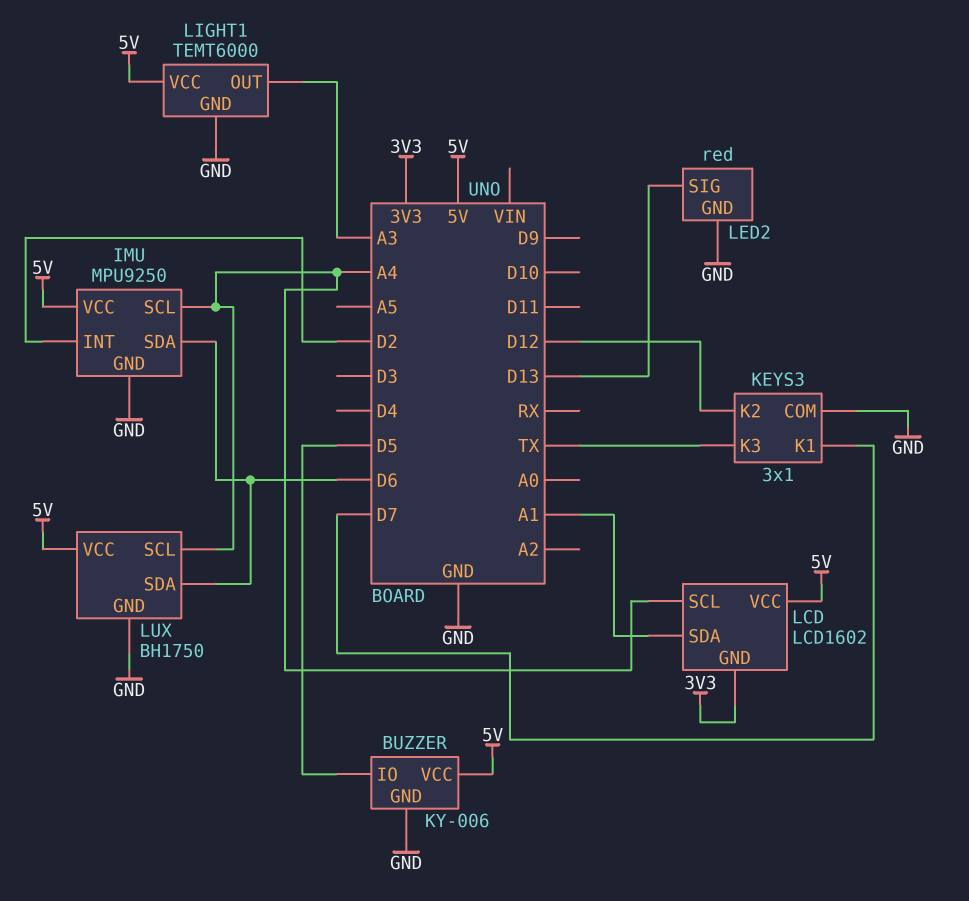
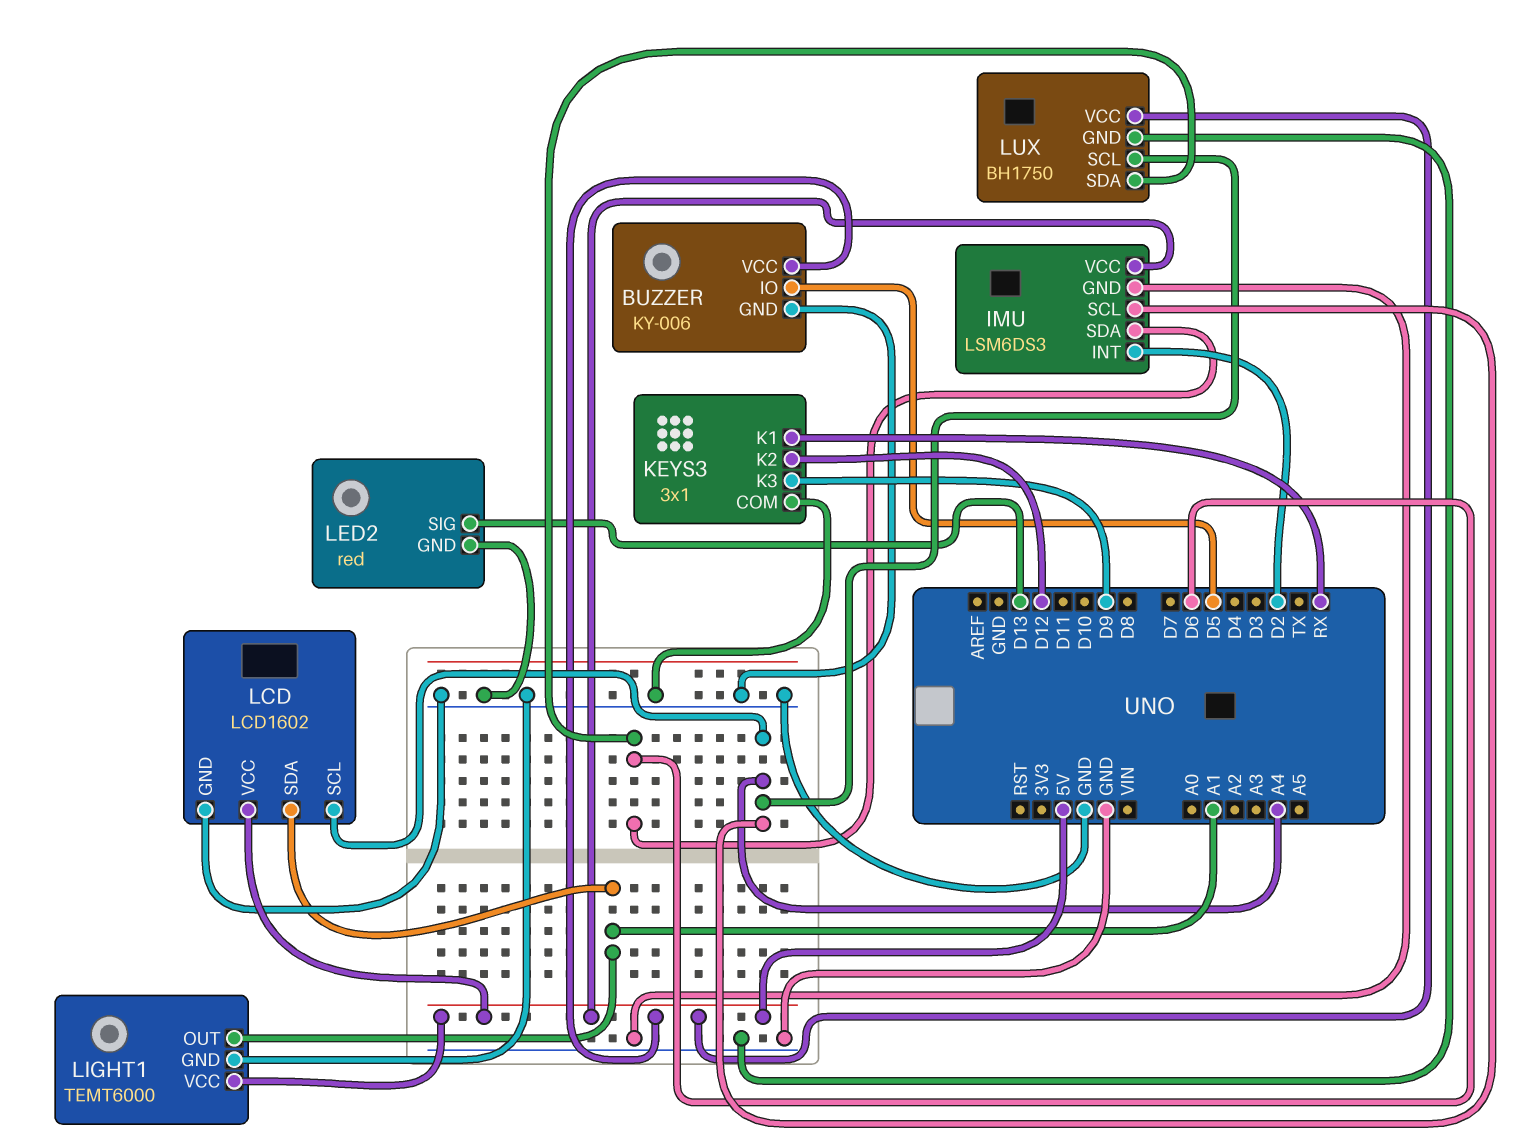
IMU: MPU9250 -> LSM6DS3
KEYS3 pin K1: D7 -> RX
KEYS3 pin K3: TX -> D9
LCD pin GND: 3V3 -> GND
LIGHT1 pin OUT: A3 -> A1

